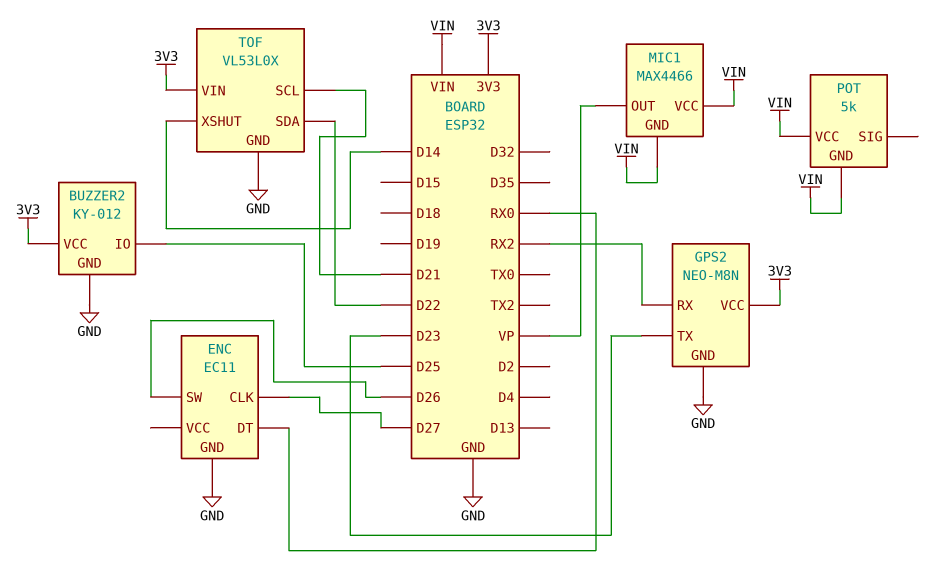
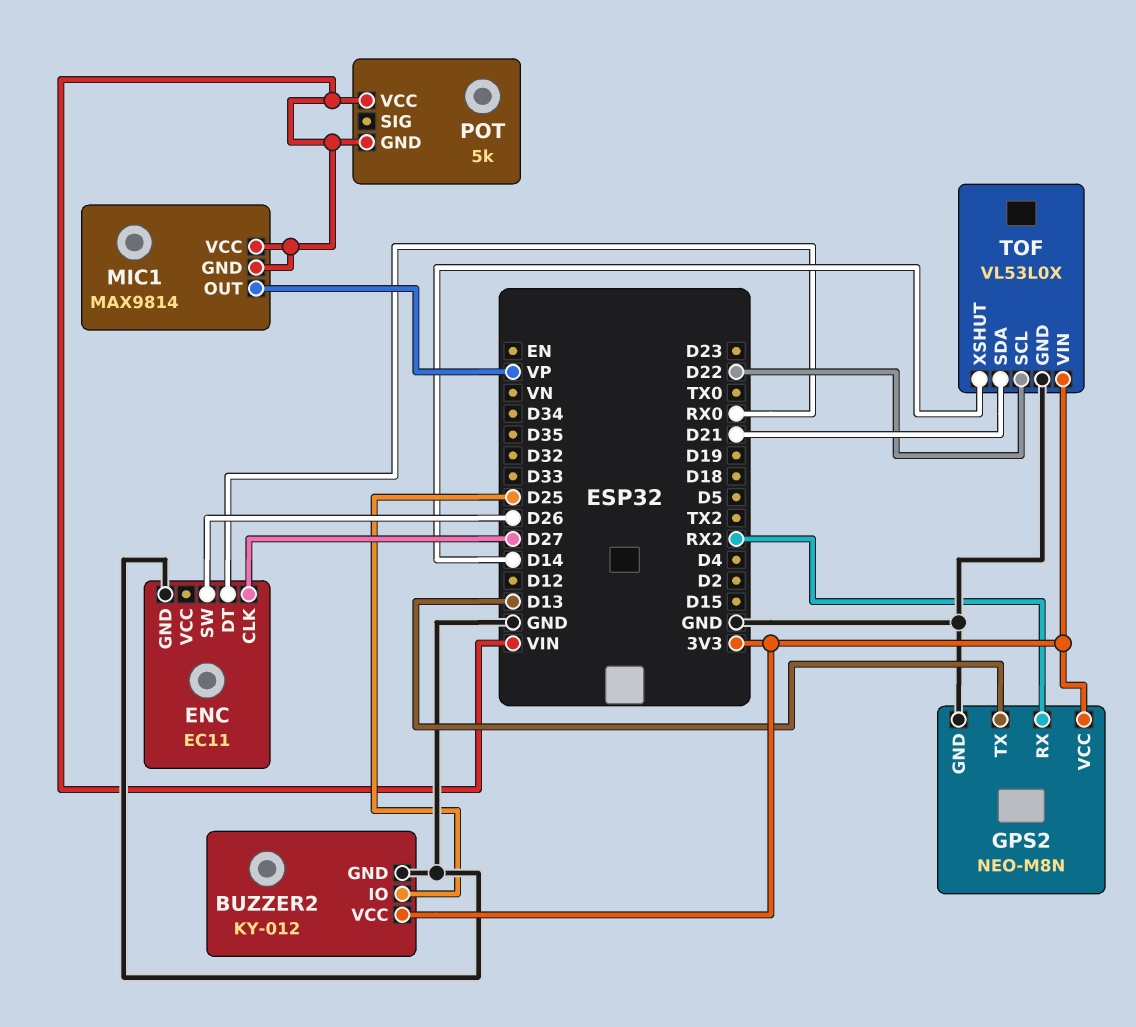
GPS2 pin TX: D23 -> D13
MIC1: MAX4466 -> MAX9814
TOF pin SCL: D21 -> D22
TOF pin SDA: D22 -> D21

